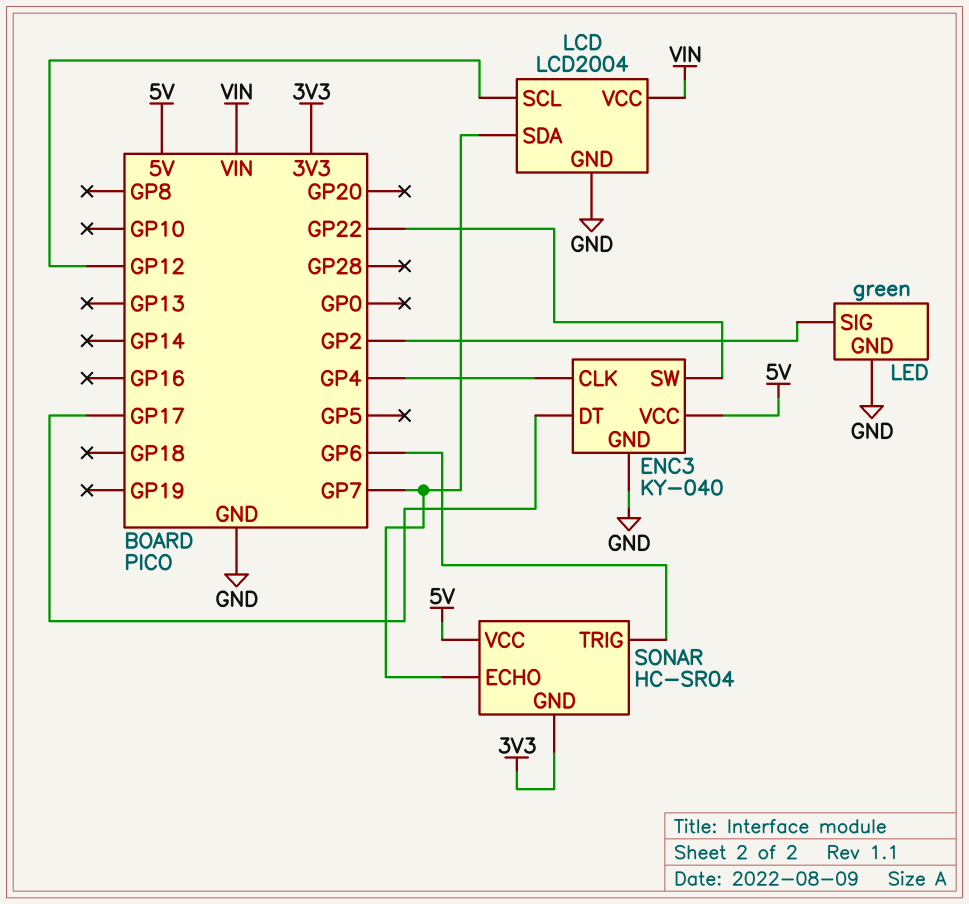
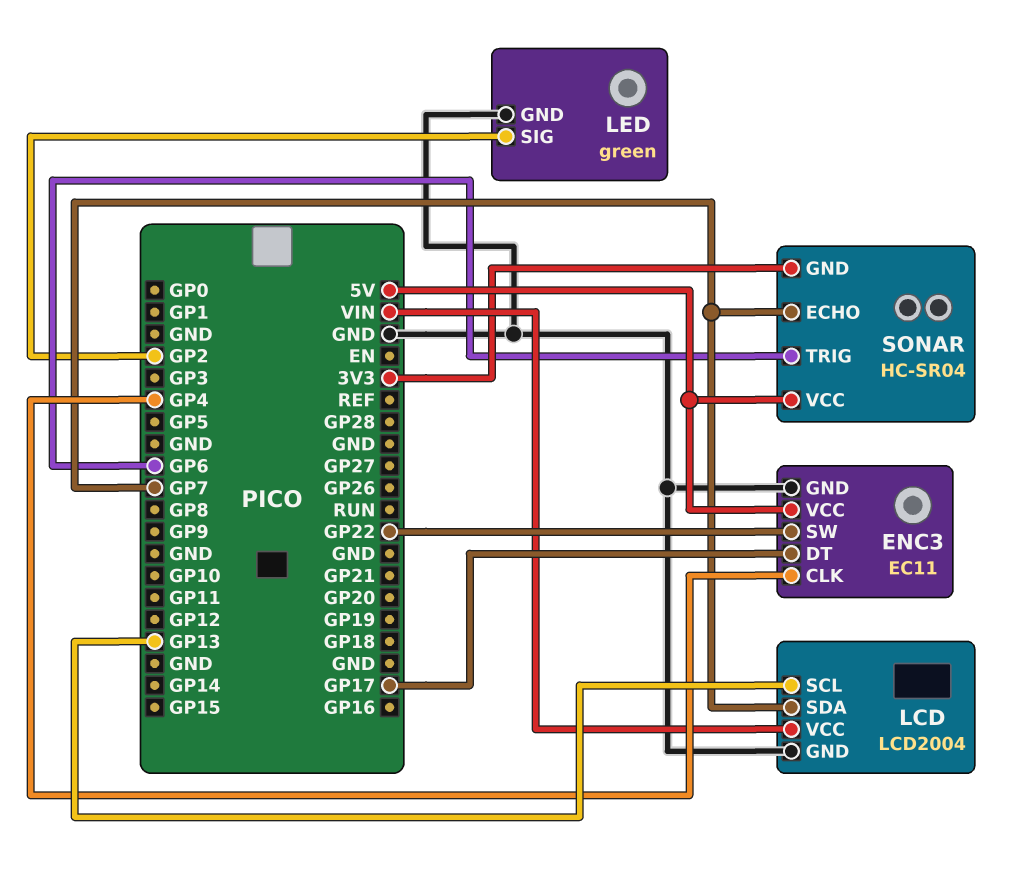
ENC3: KY-040 -> EC11
LCD pin SCL: GP12 -> GP13

